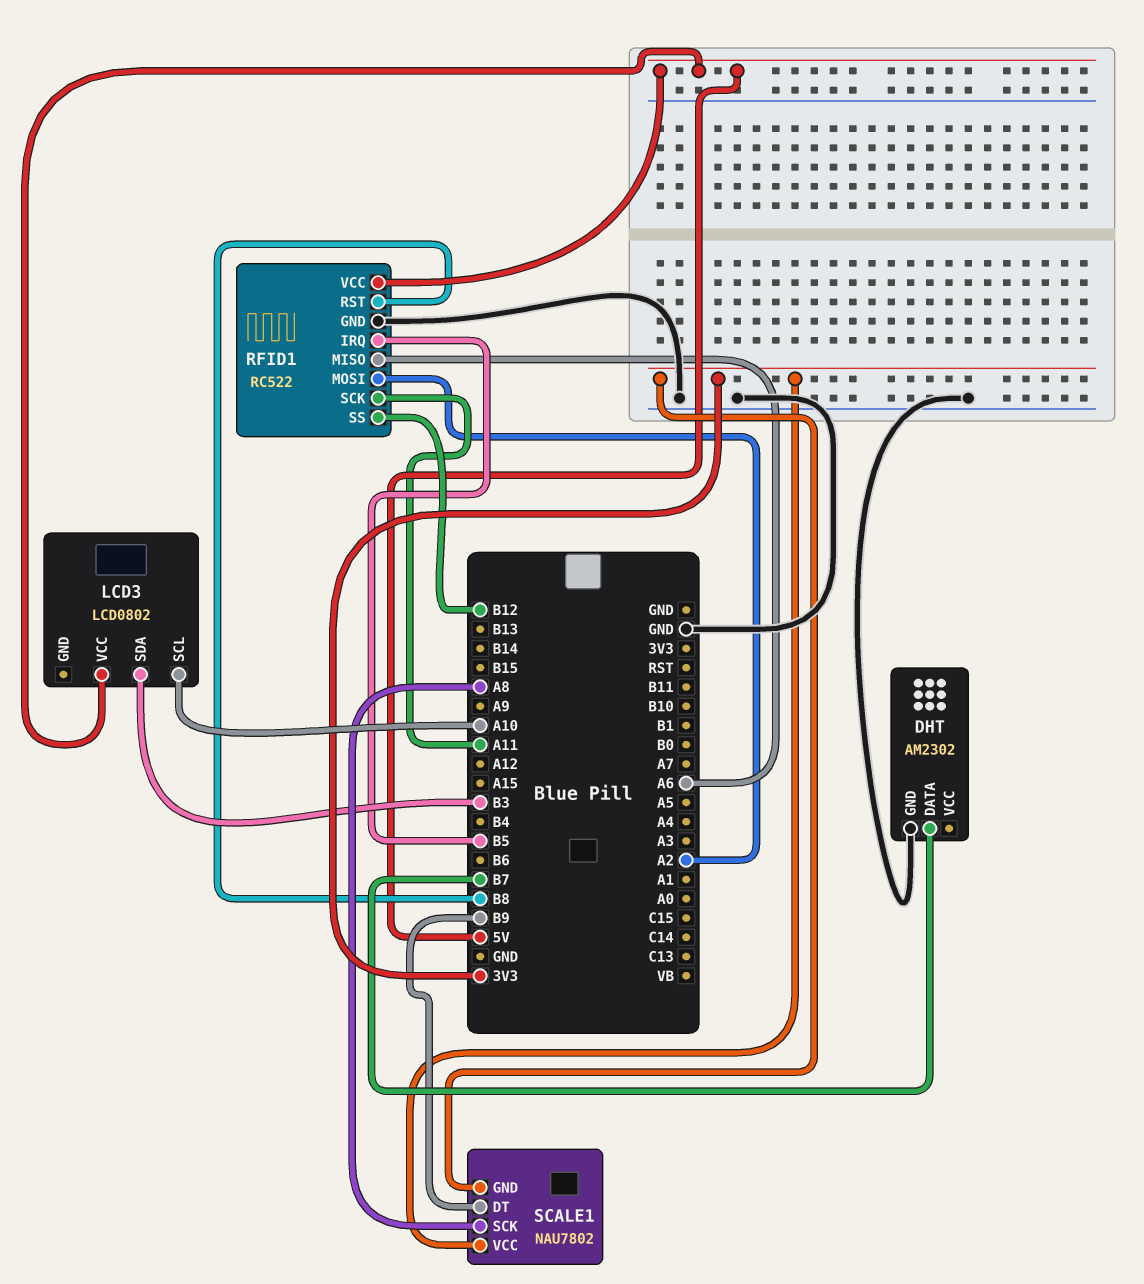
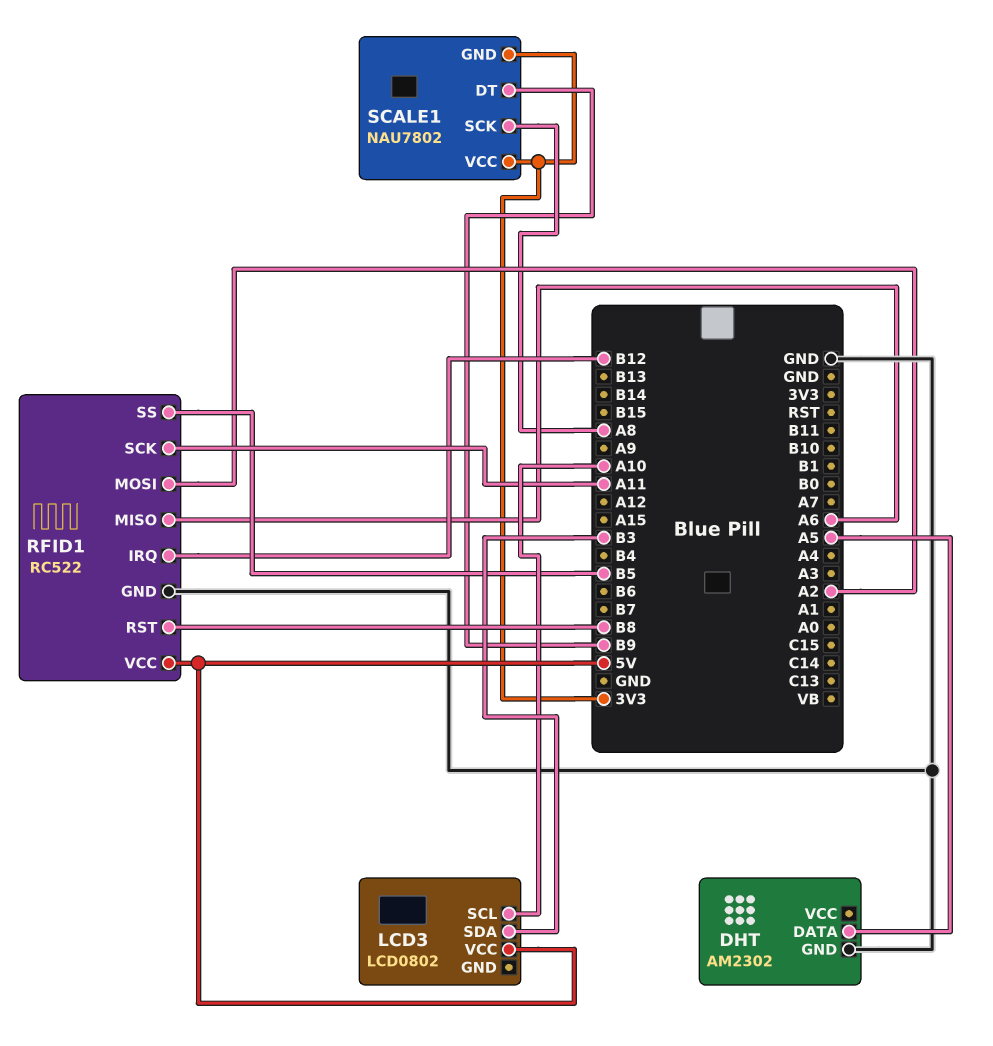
DHT pin DATA: B7 -> A5
RFID1 pin IRQ: B5 -> B12
RFID1 pin SS: B12 -> B5

